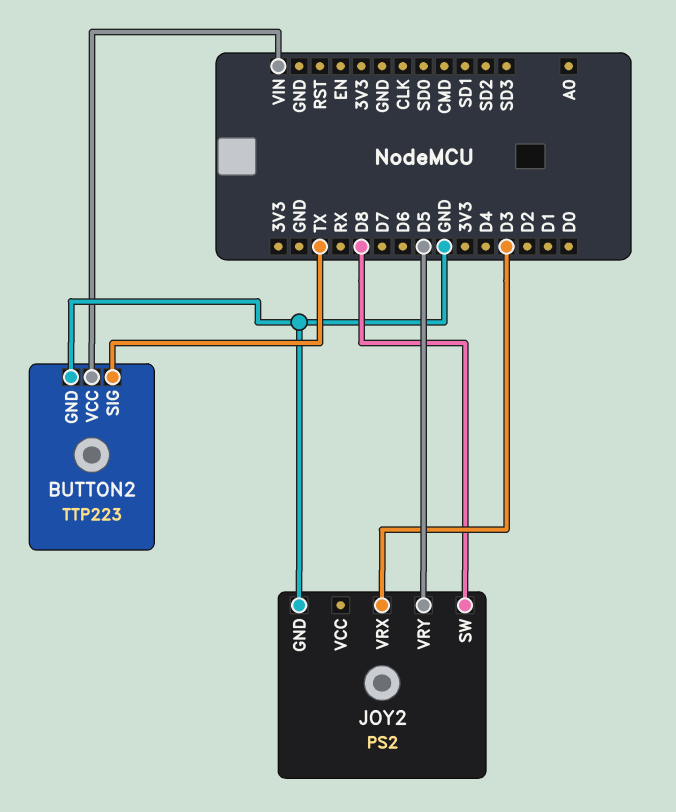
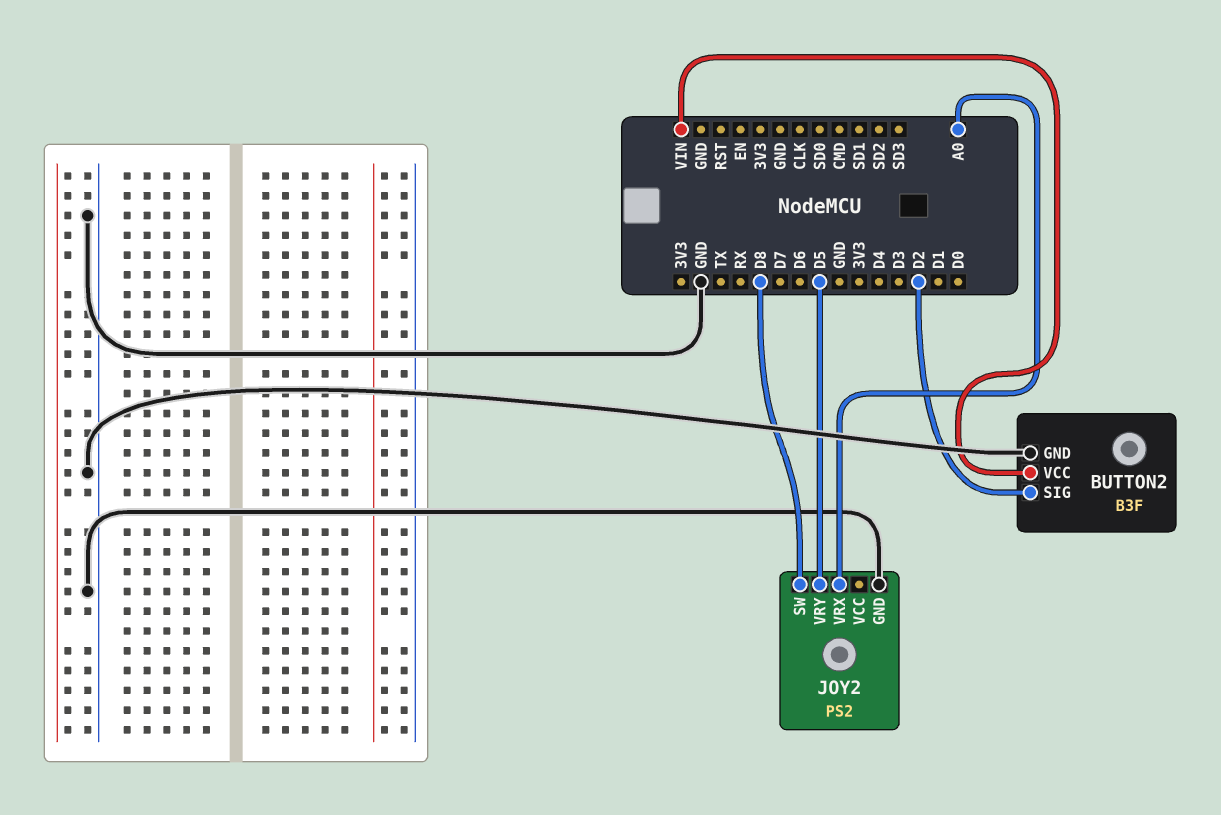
BUTTON2: TTP223 -> B3F
BUTTON2 pin SIG: TX -> D2
JOY2 pin VRX: D3 -> A0

